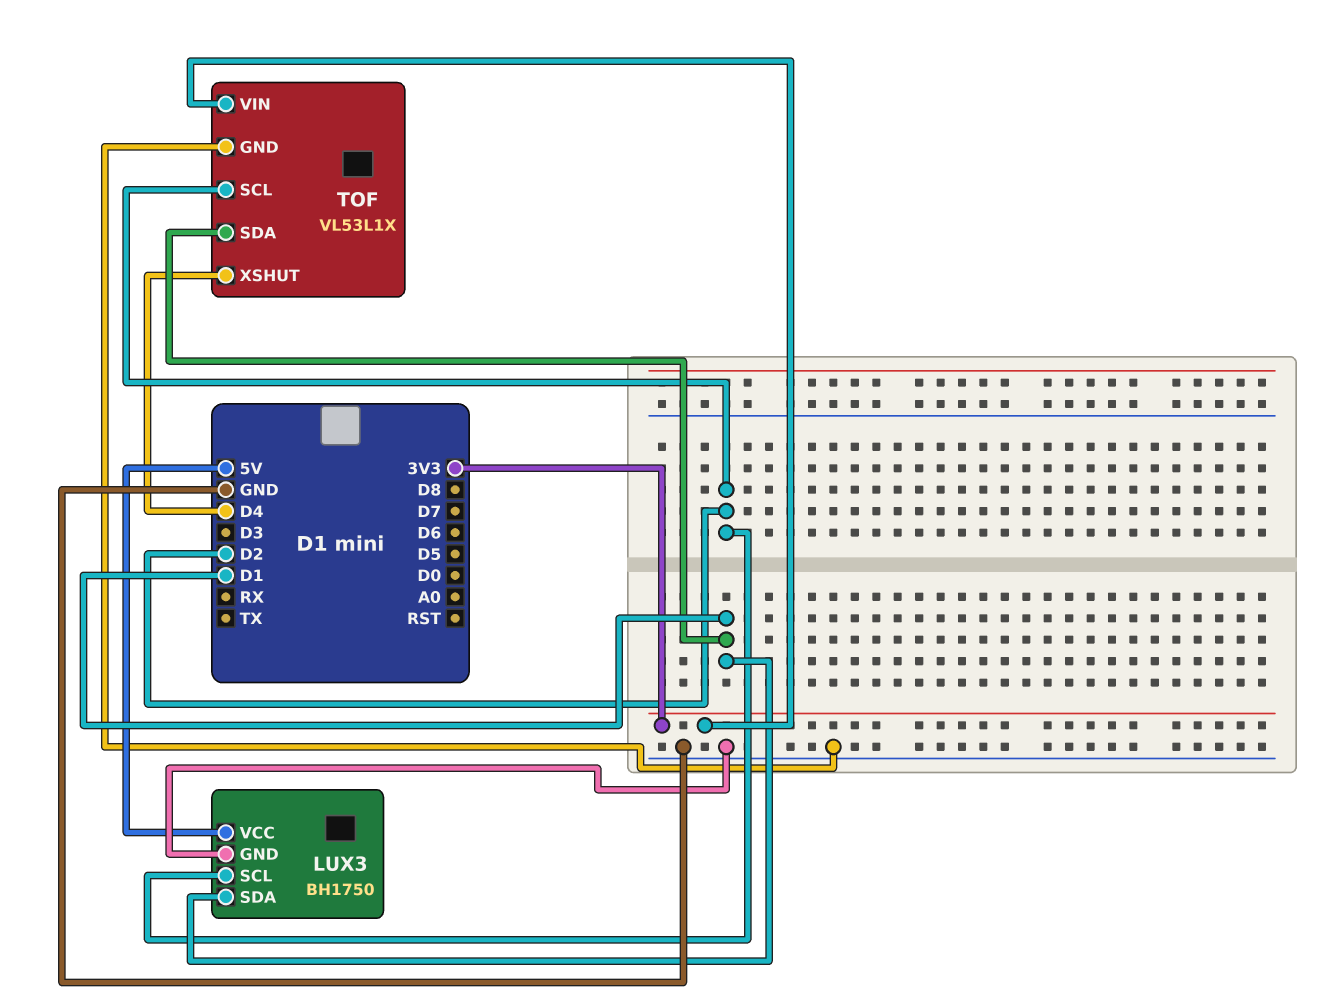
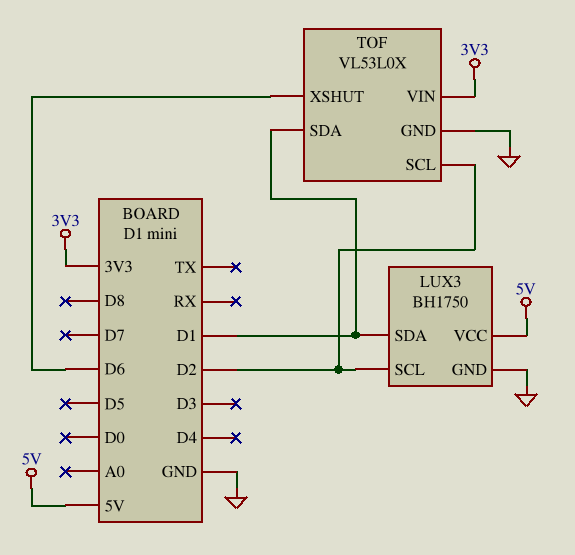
TOF: VL53L1X -> VL53L0X
TOF pin XSHUT: D4 -> D6

